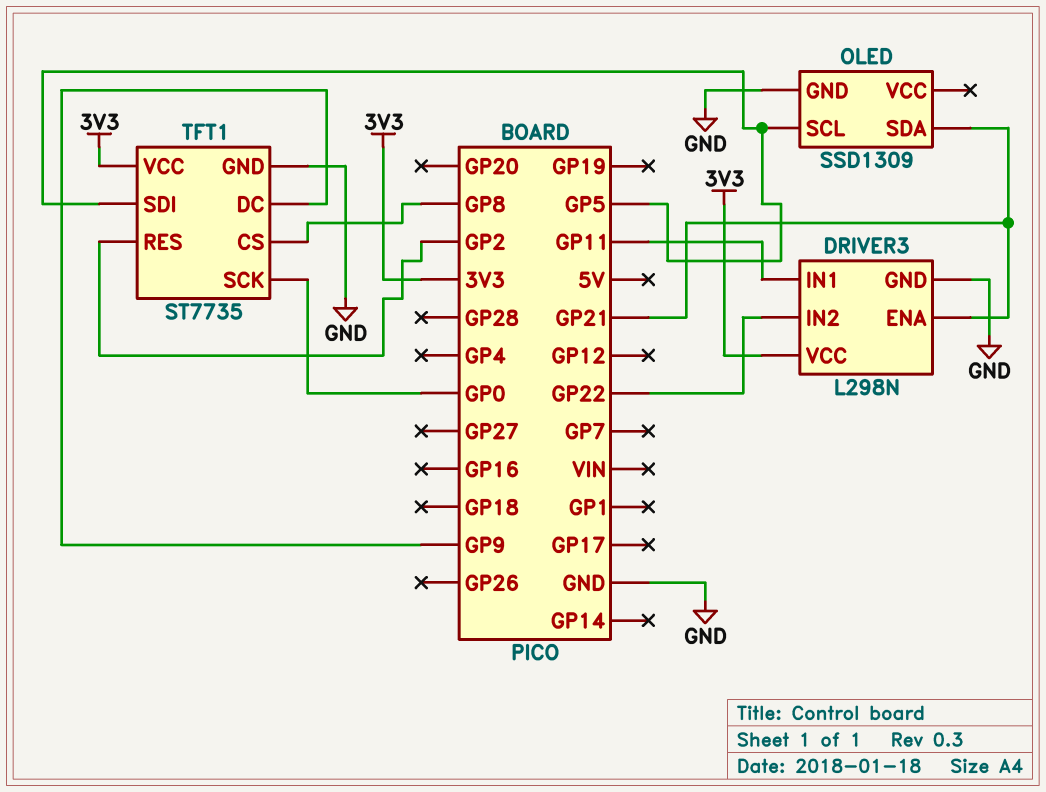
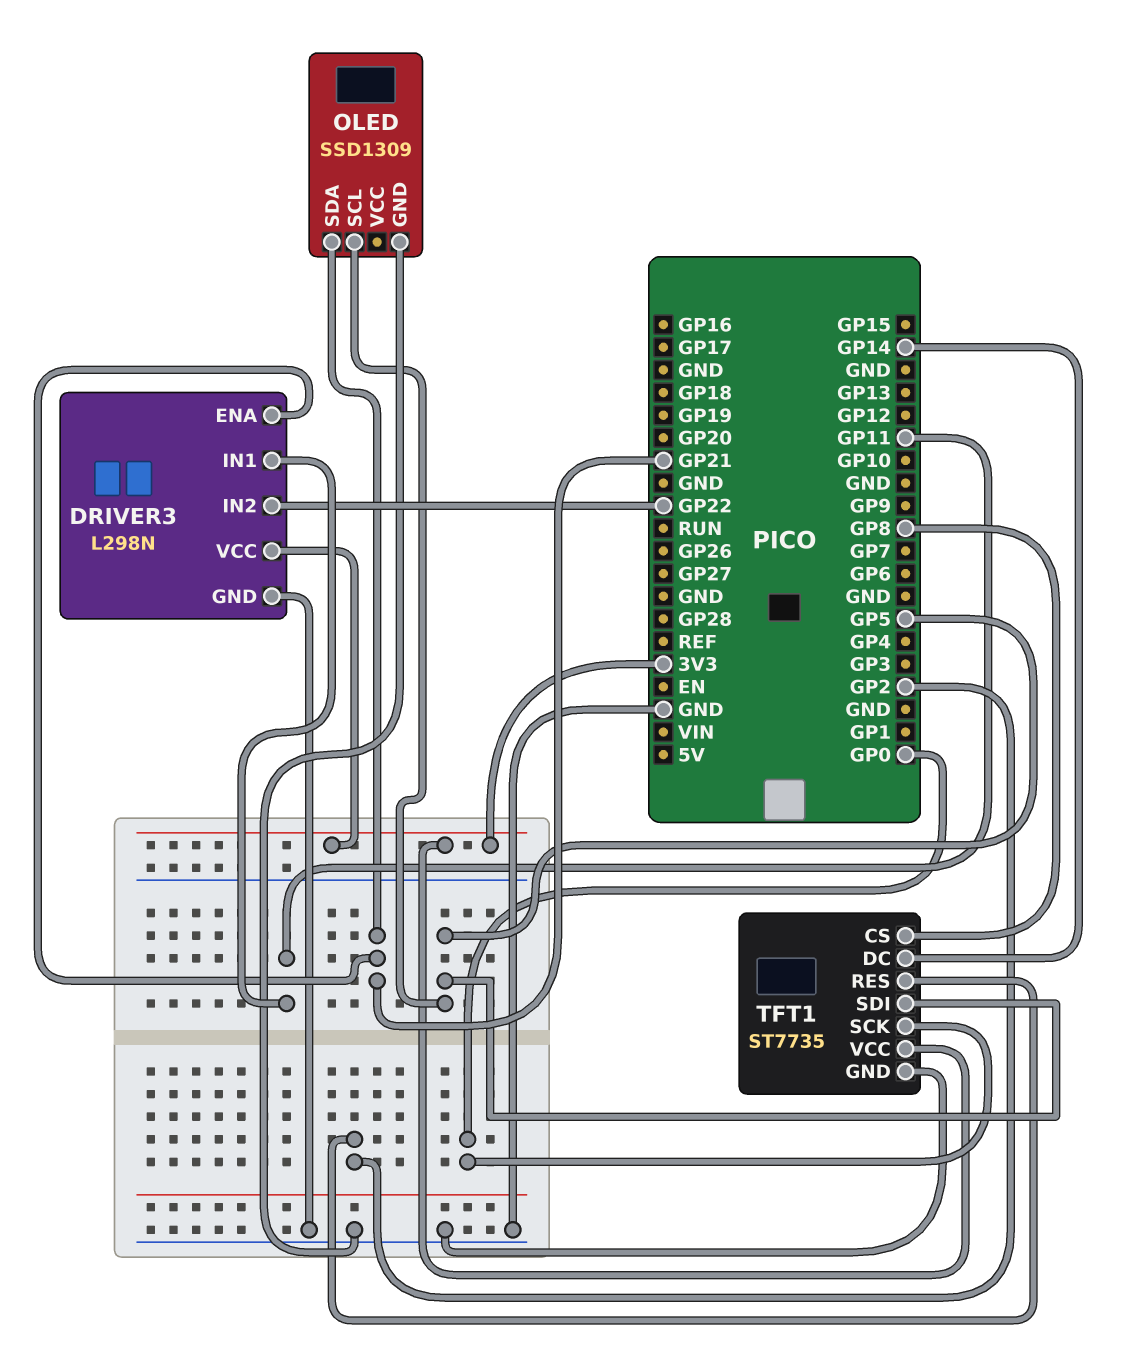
TFT1 pin DC: GP9 -> GP14

